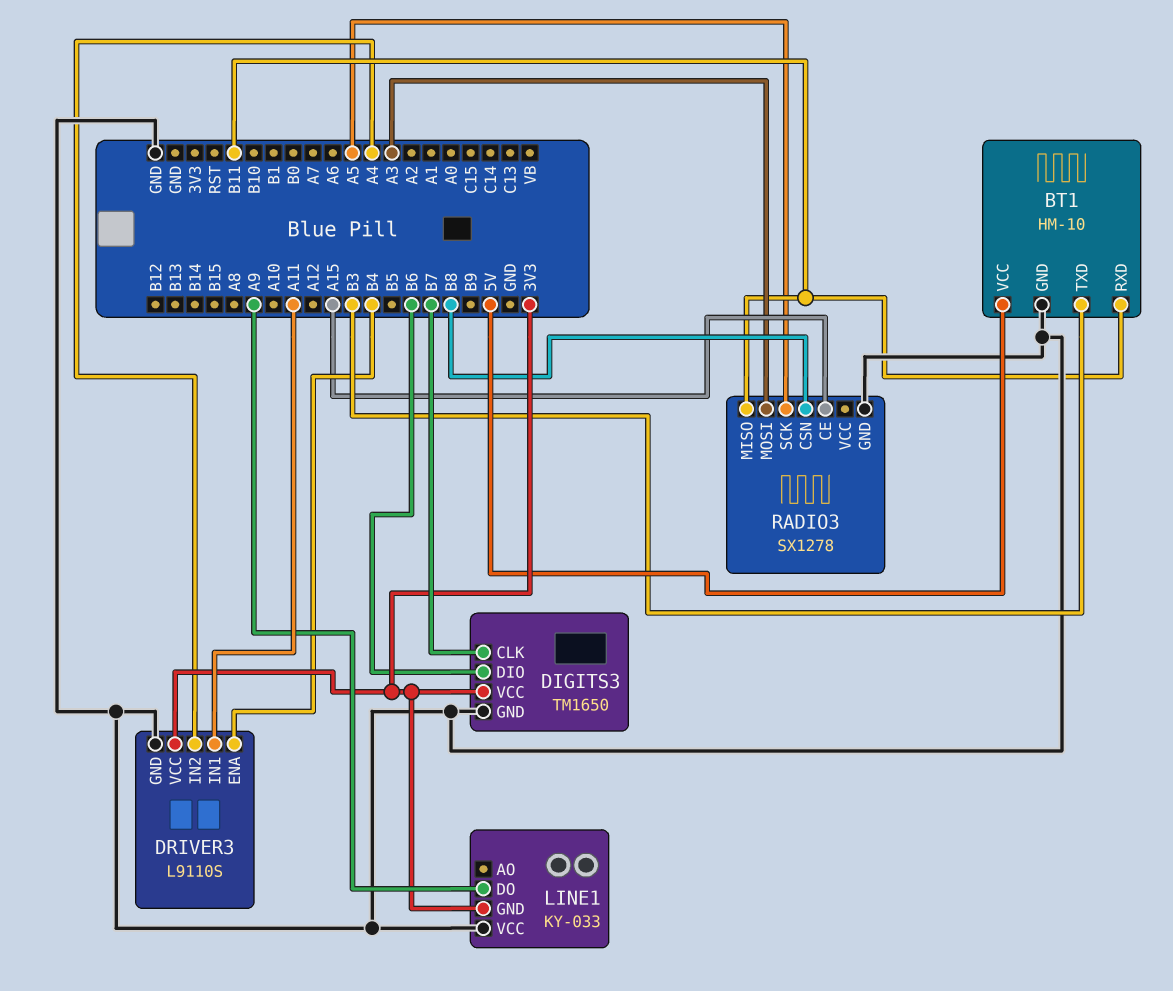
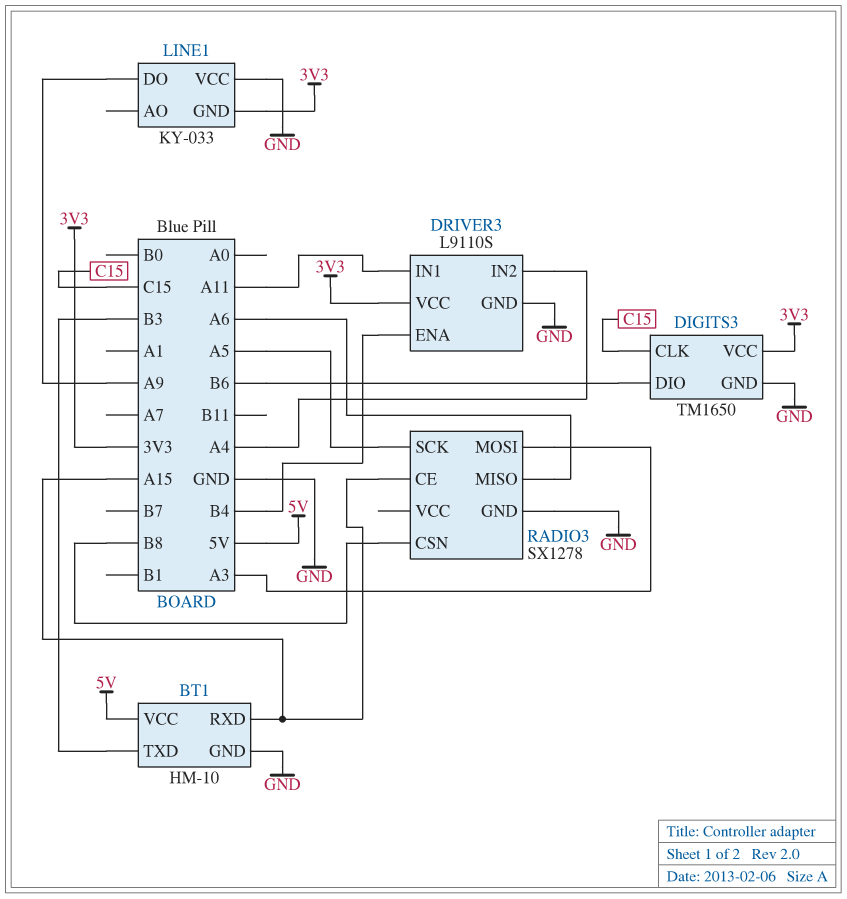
BT1 pin RXD: B11 -> A15
DIGITS3 pin CLK: B7 -> C15
RADIO3 pin MISO: B11 -> A6

